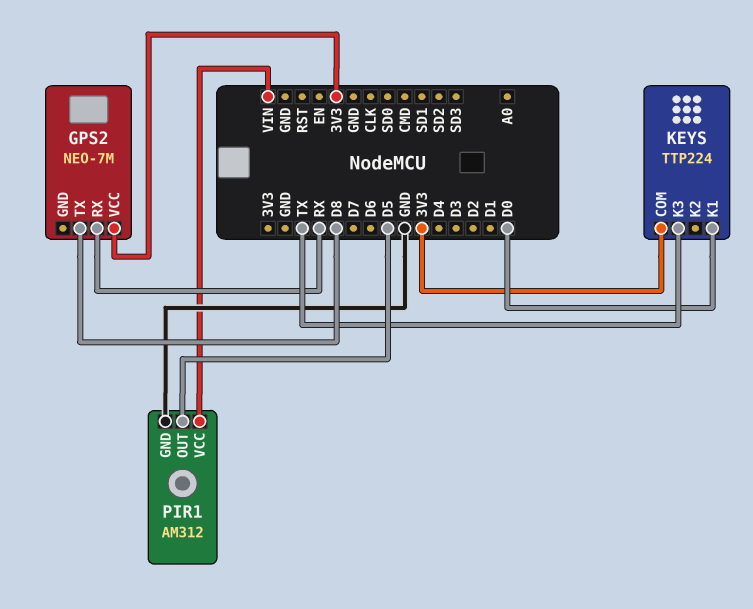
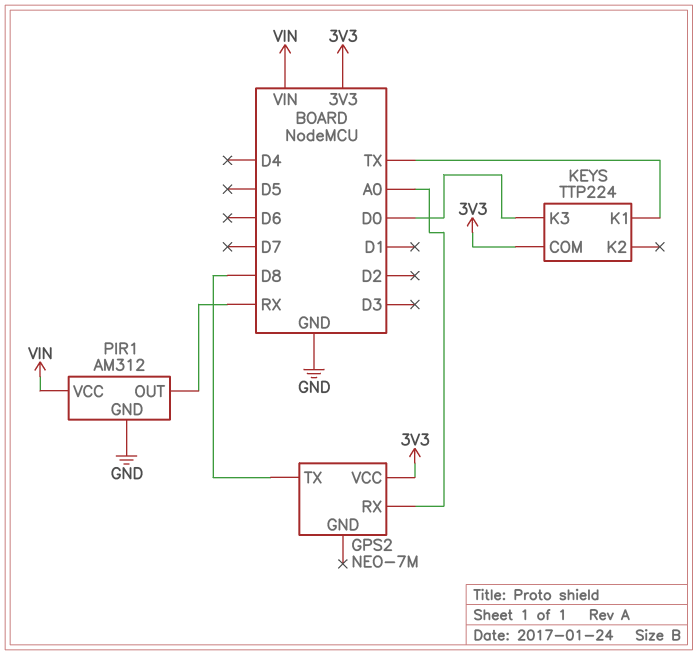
GPS2 pin RX: RX -> A0
KEYS pin K1: D0 -> TX
KEYS pin K3: TX -> D0
PIR1 pin OUT: D5 -> RX

